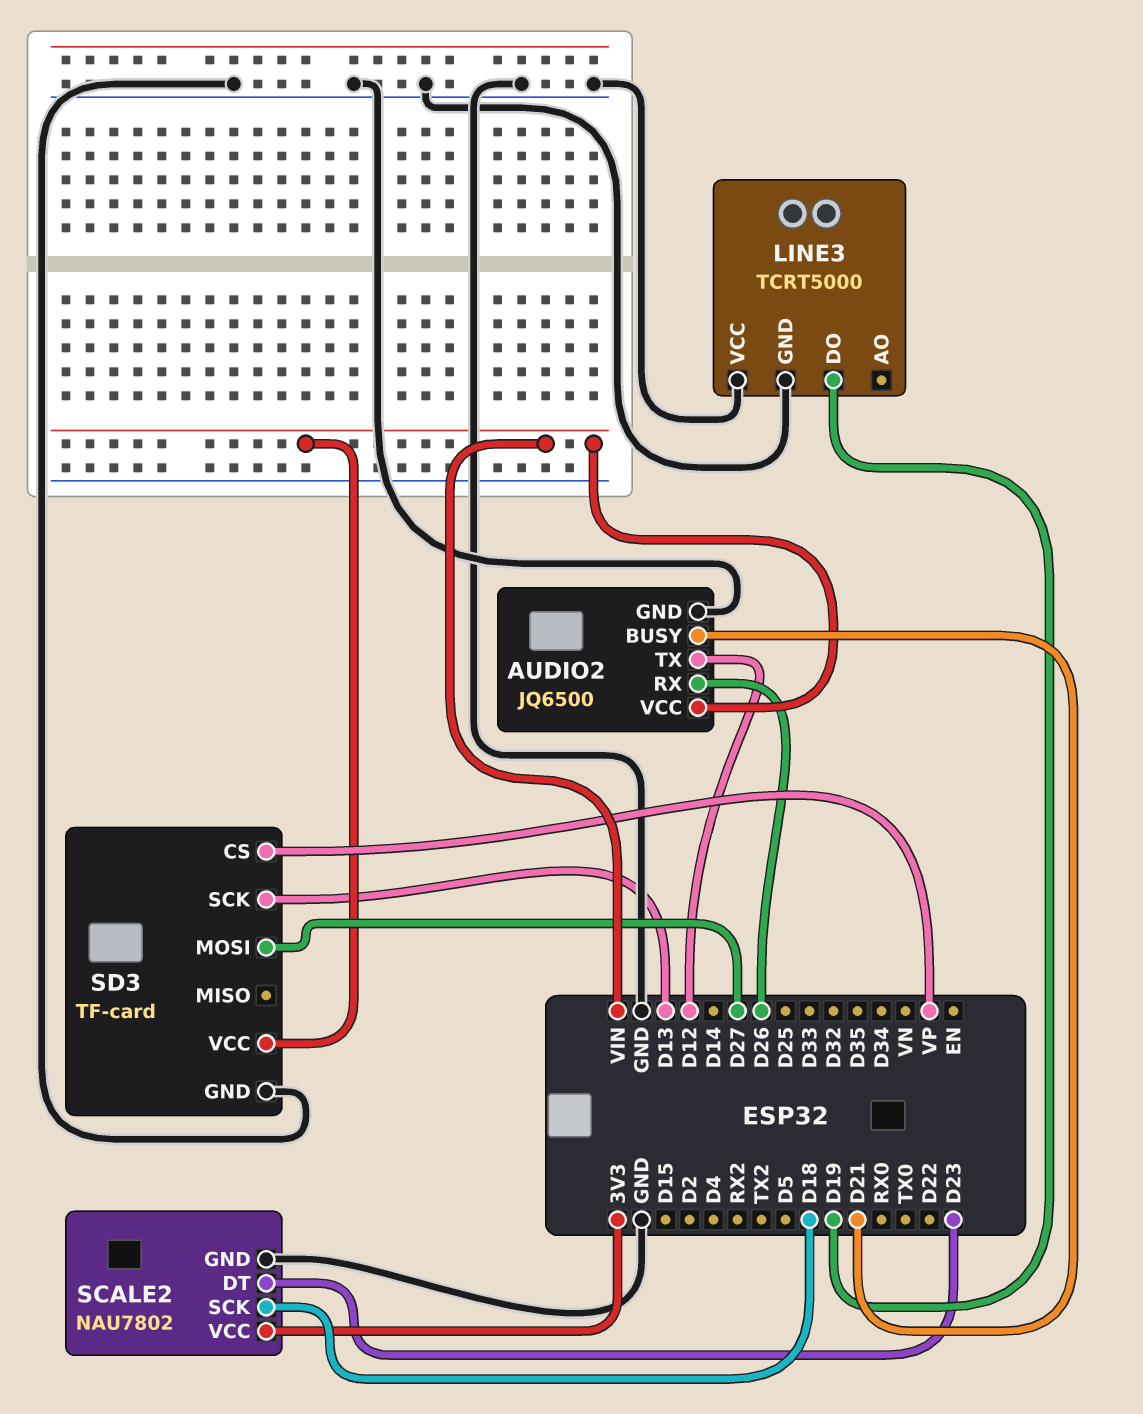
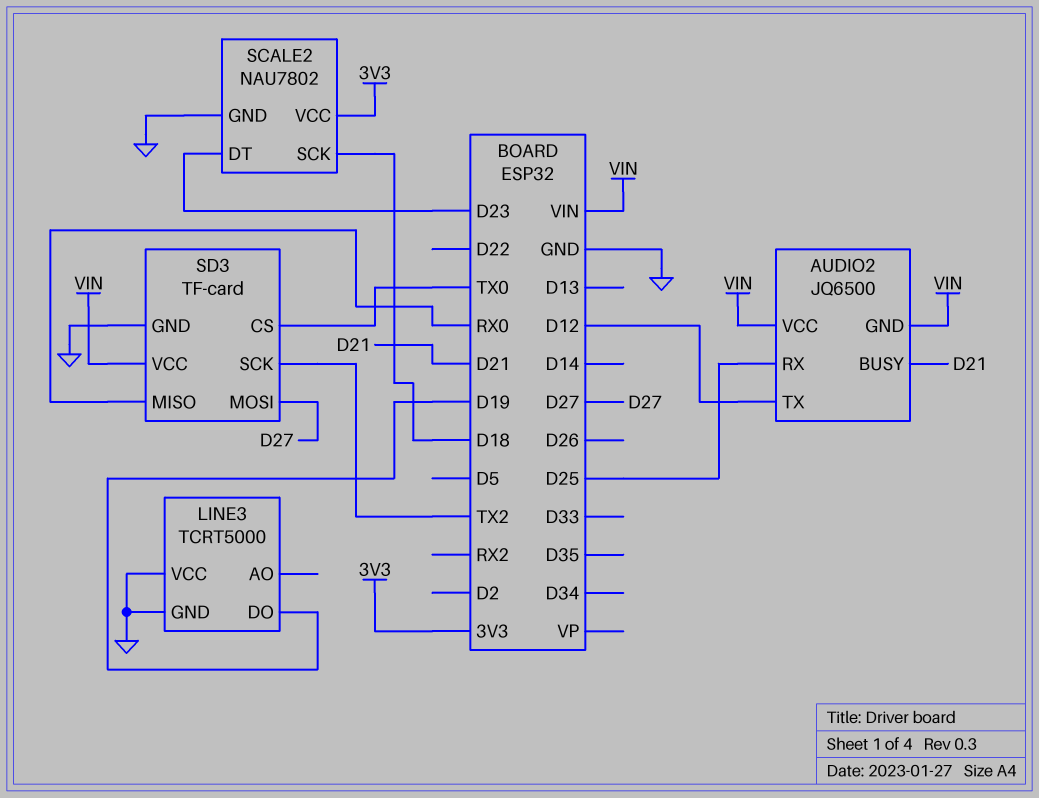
AUDIO2 pin GND: GND -> VIN
AUDIO2 pin RX: D26 -> D25
SD3 pin CS: VP -> TX0
SD3 pin MISO: none -> RX0
SD3 pin SCK: D13 -> TX2

